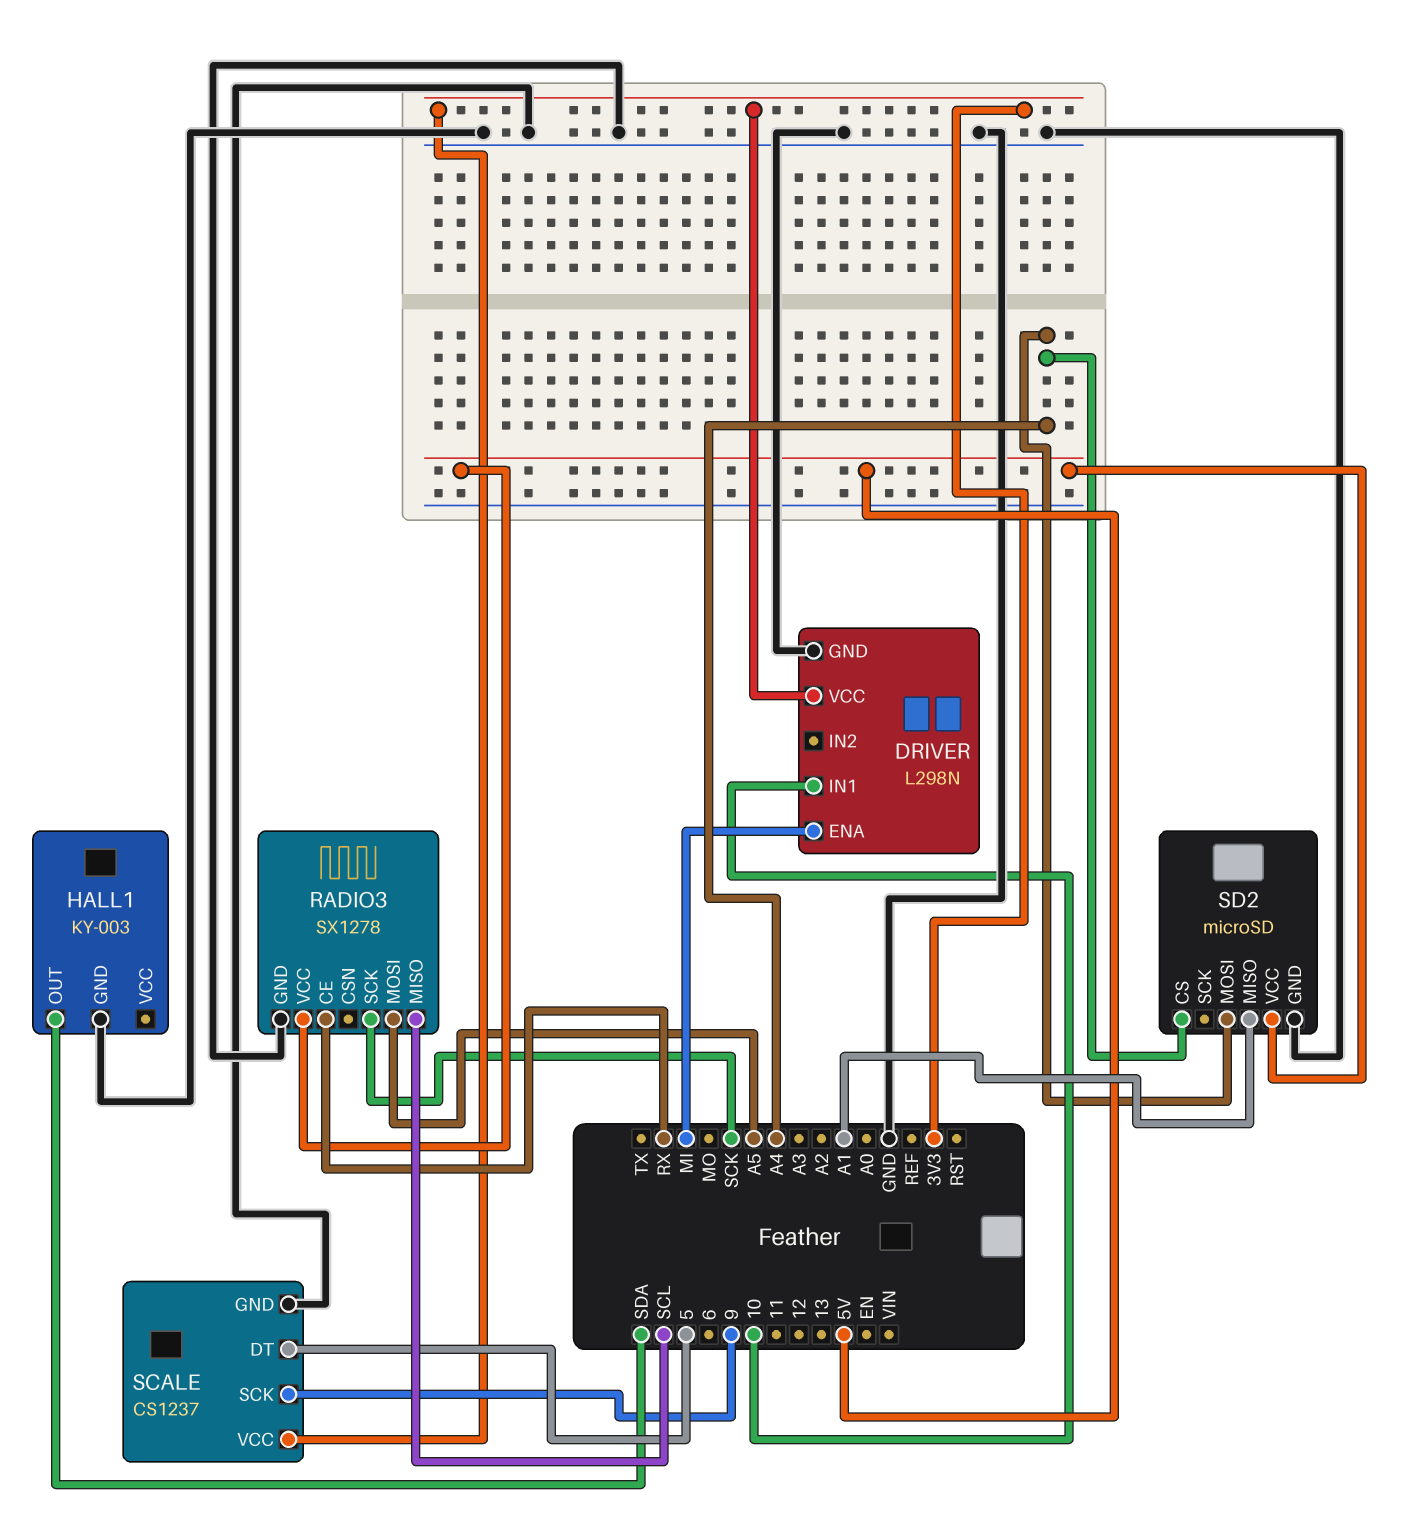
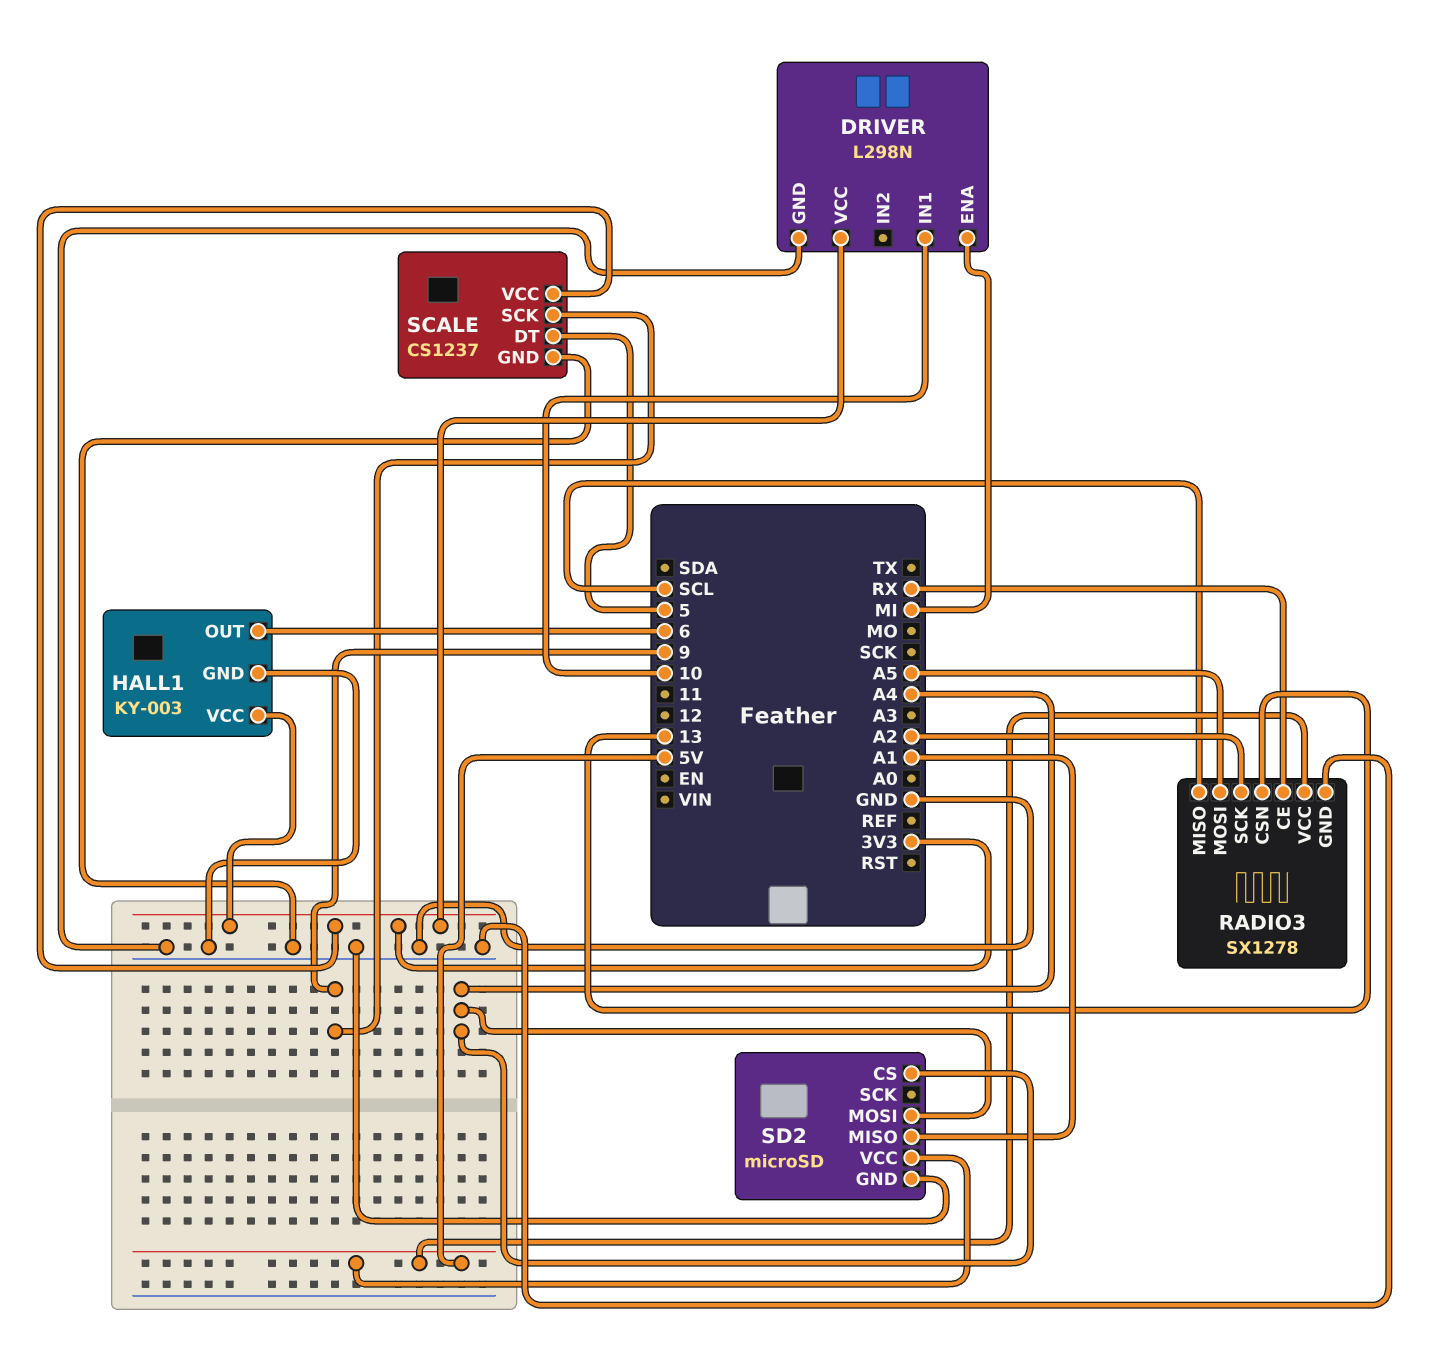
HALL1 pin OUT: SDA -> 6
HALL1 pin VCC: none -> 3V3
RADIO3 pin CSN: none -> 13
RADIO3 pin SCK: SCK -> A2

